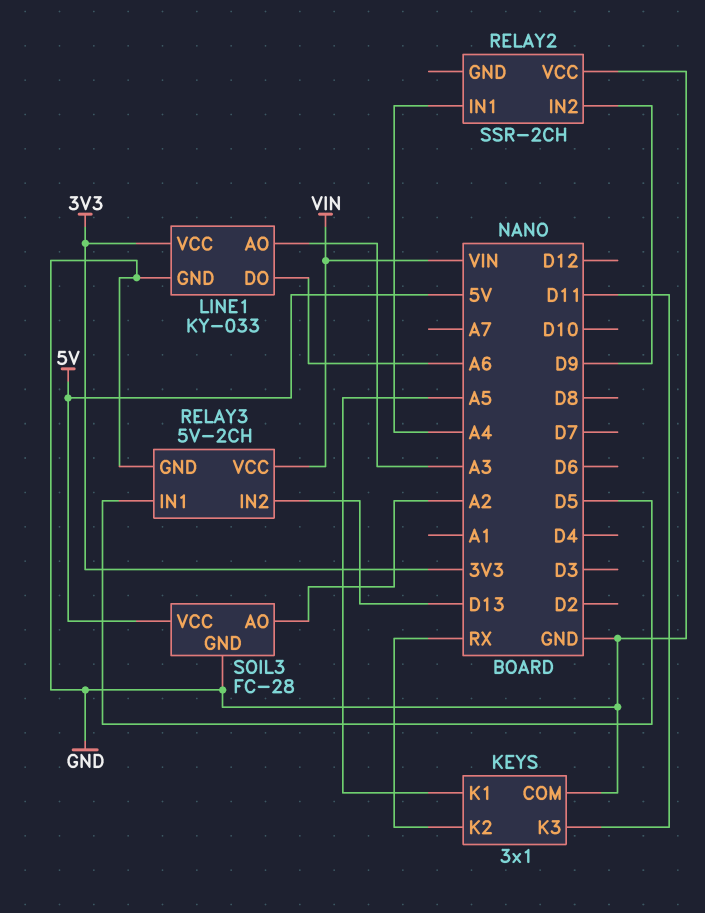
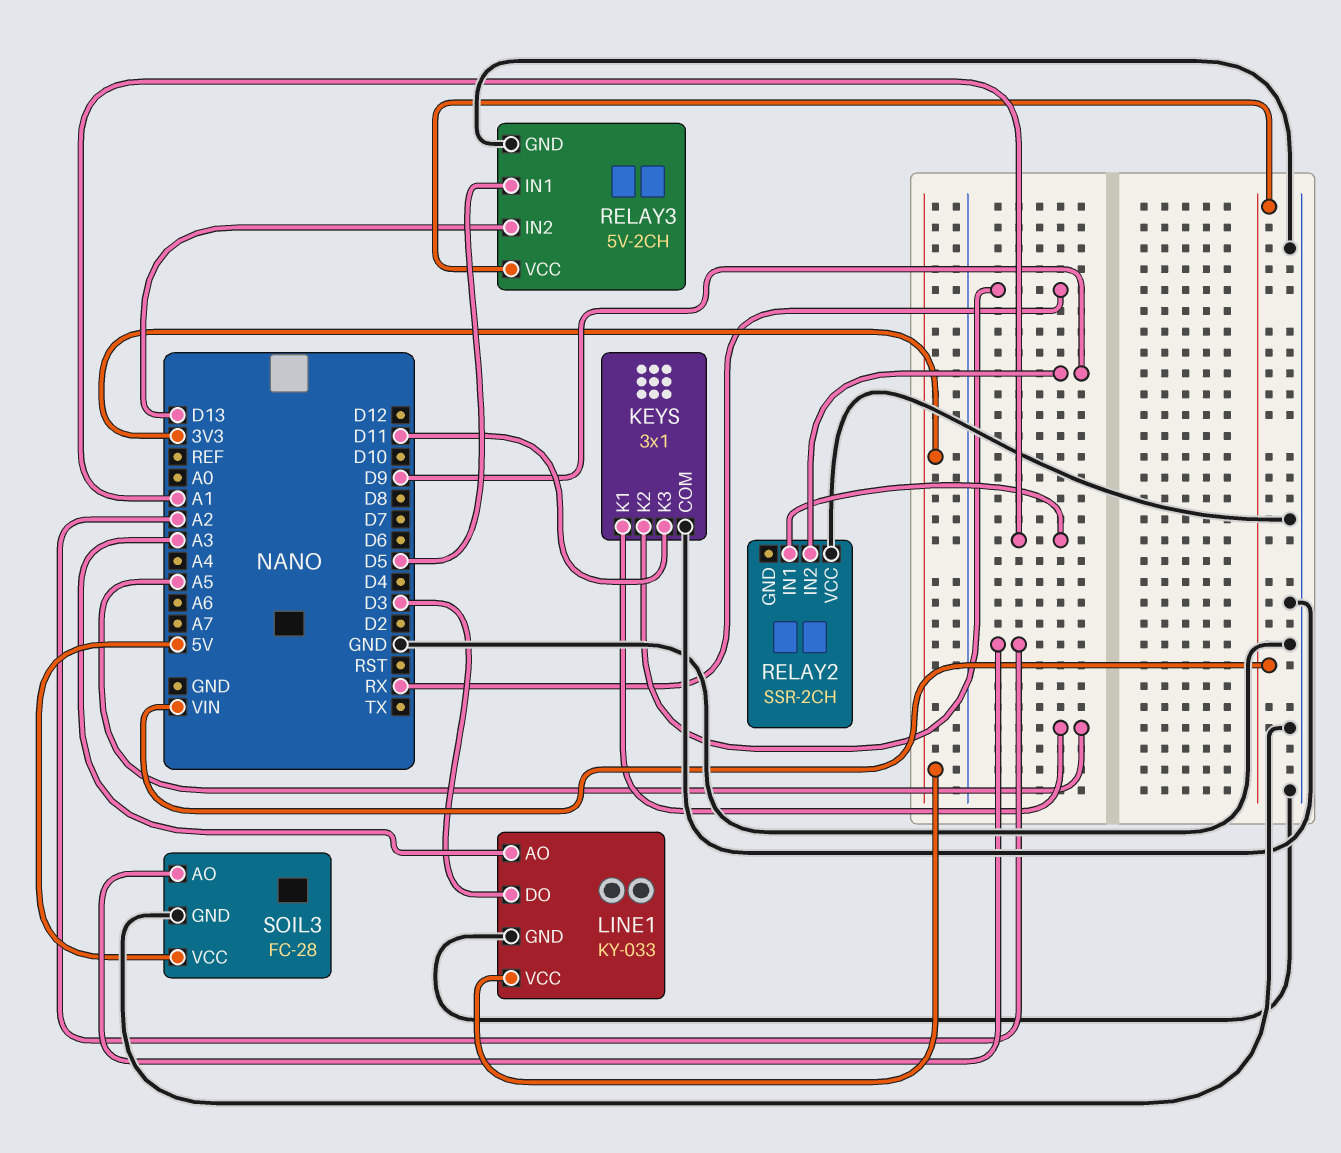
LINE1 pin DO: A6 -> D3
RELAY2 pin IN1: A4 -> A1

